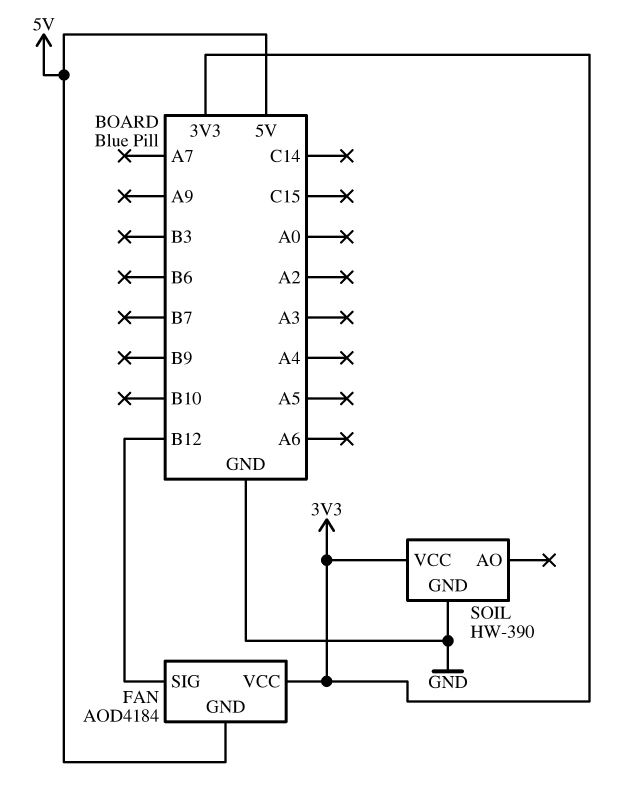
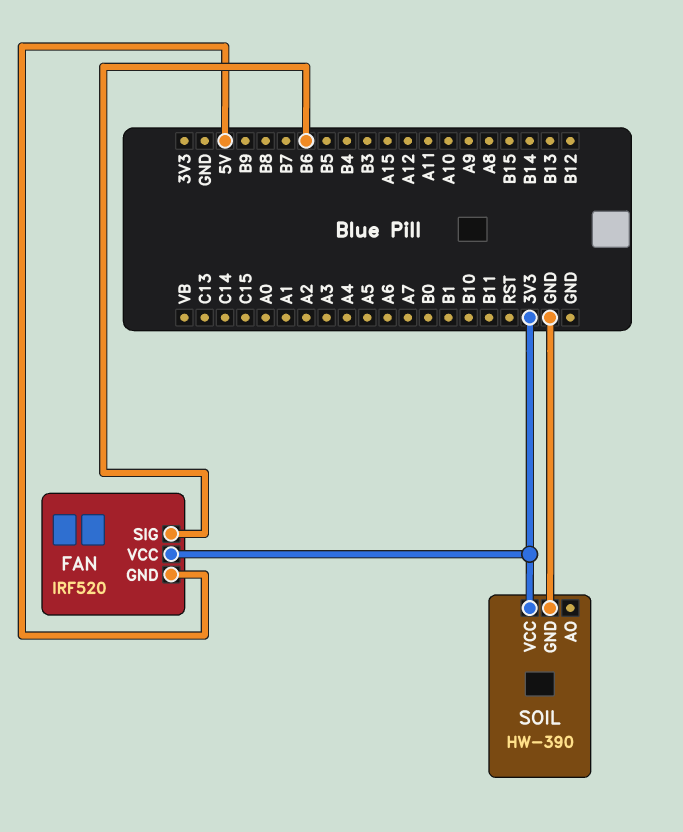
FAN: AOD4184 -> IRF520
FAN pin SIG: B12 -> B6

